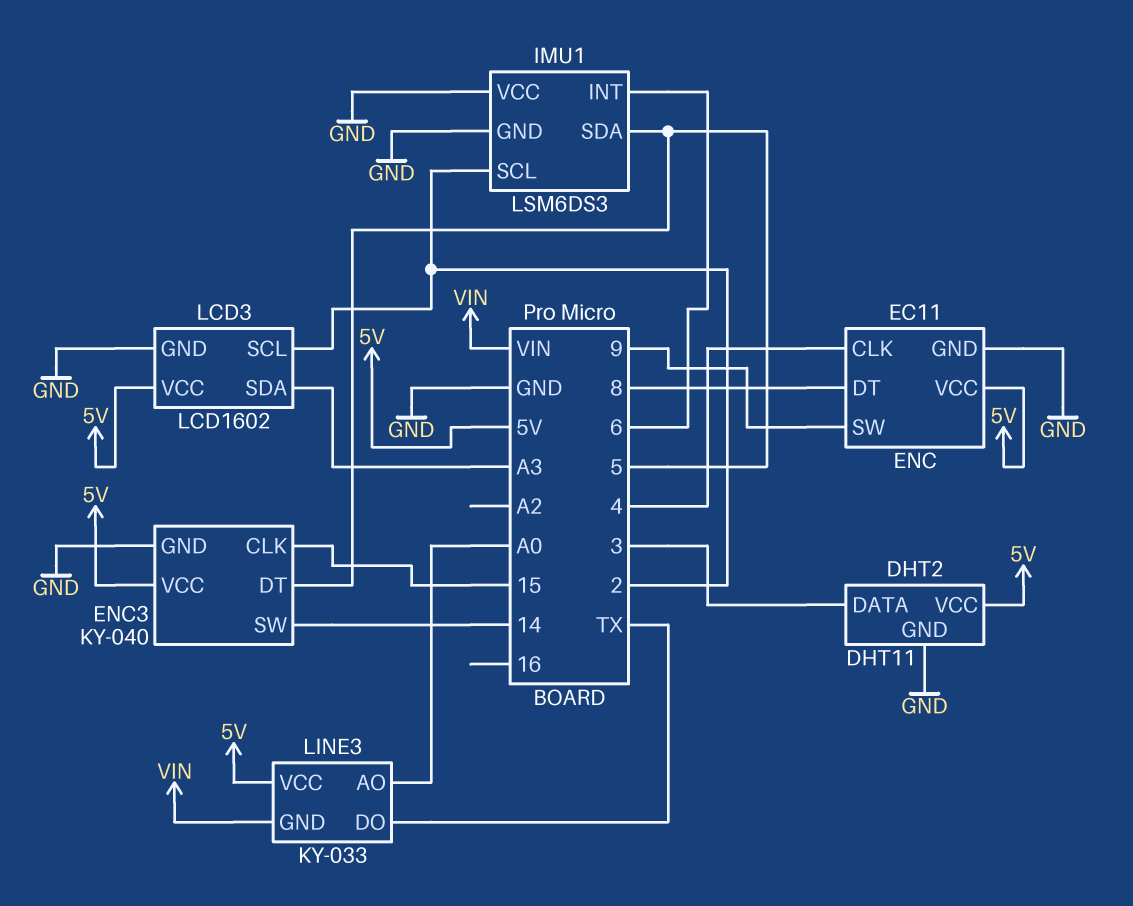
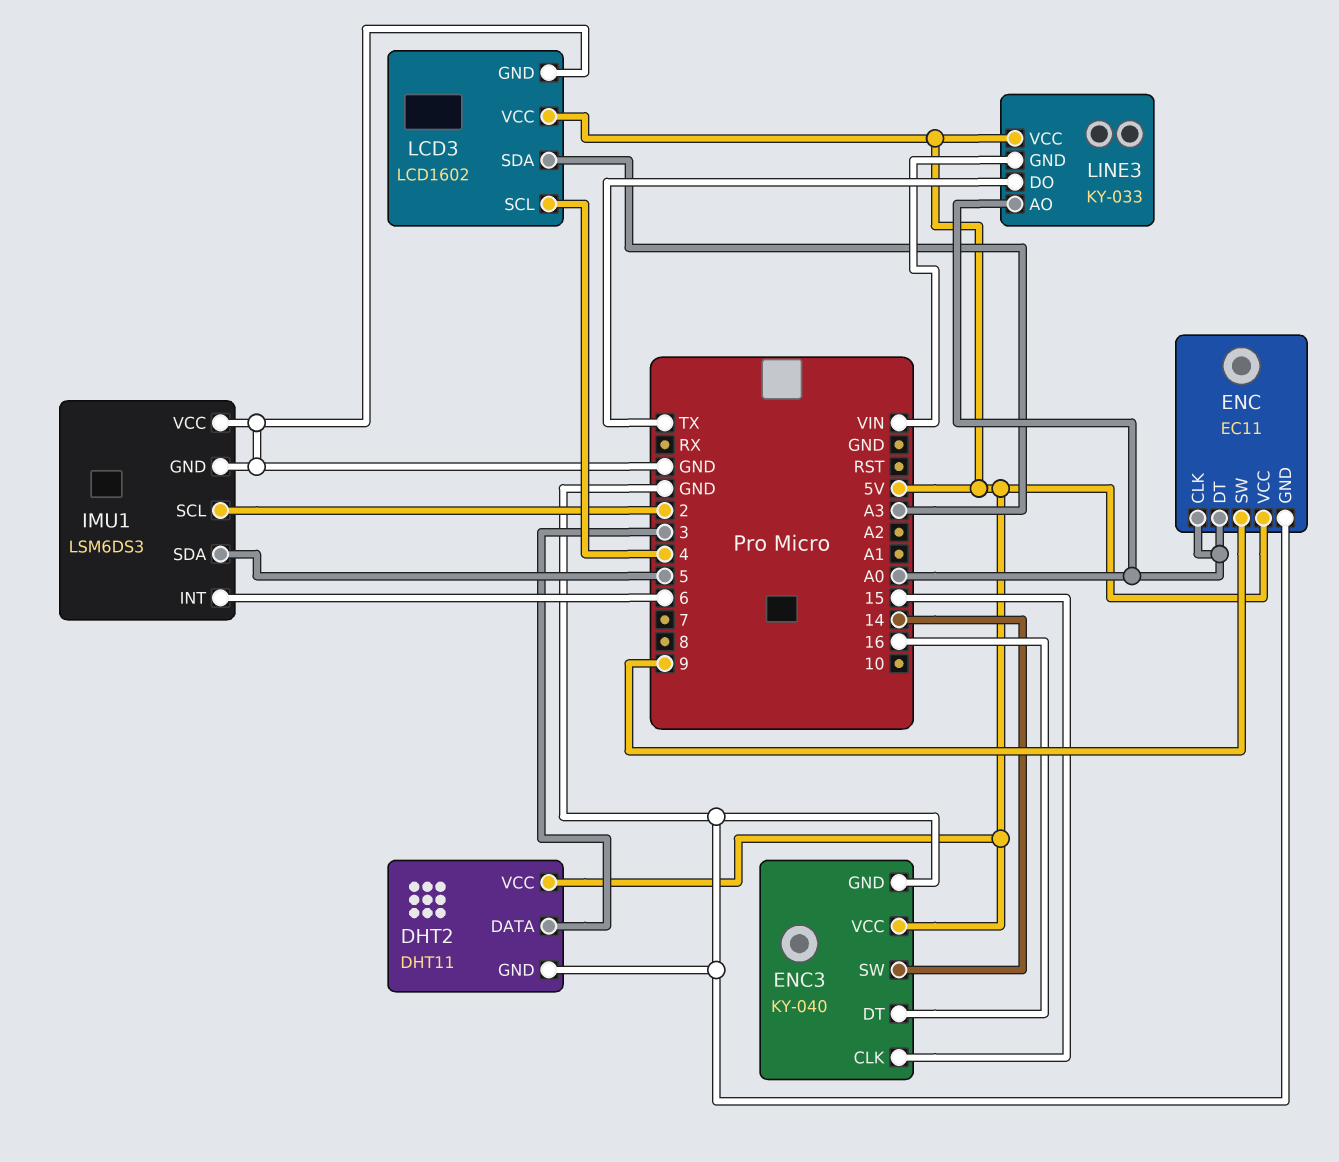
ENC pin CLK: 4 -> A0
ENC pin DT: 8 -> A0
ENC3 pin DT: 5 -> 16
LCD3 pin SCL: 2 -> 4

